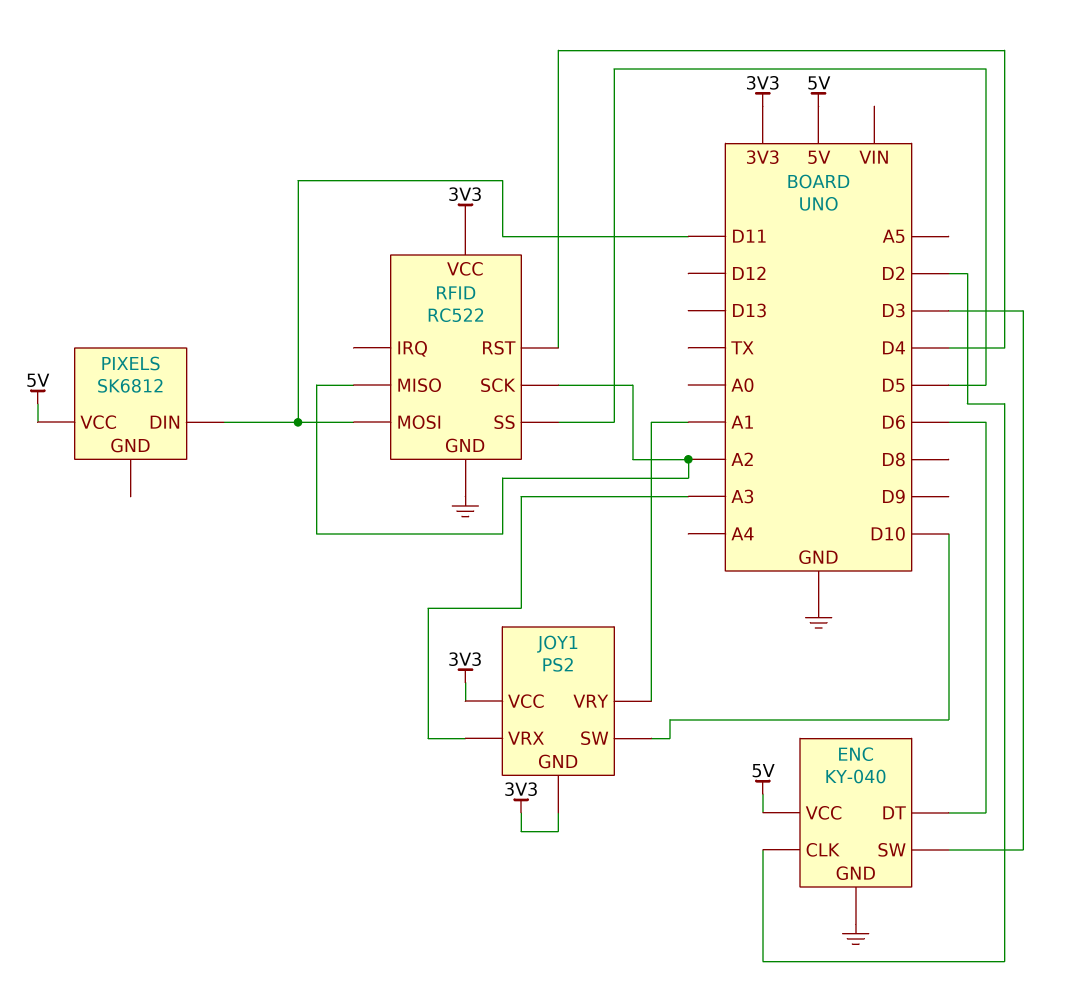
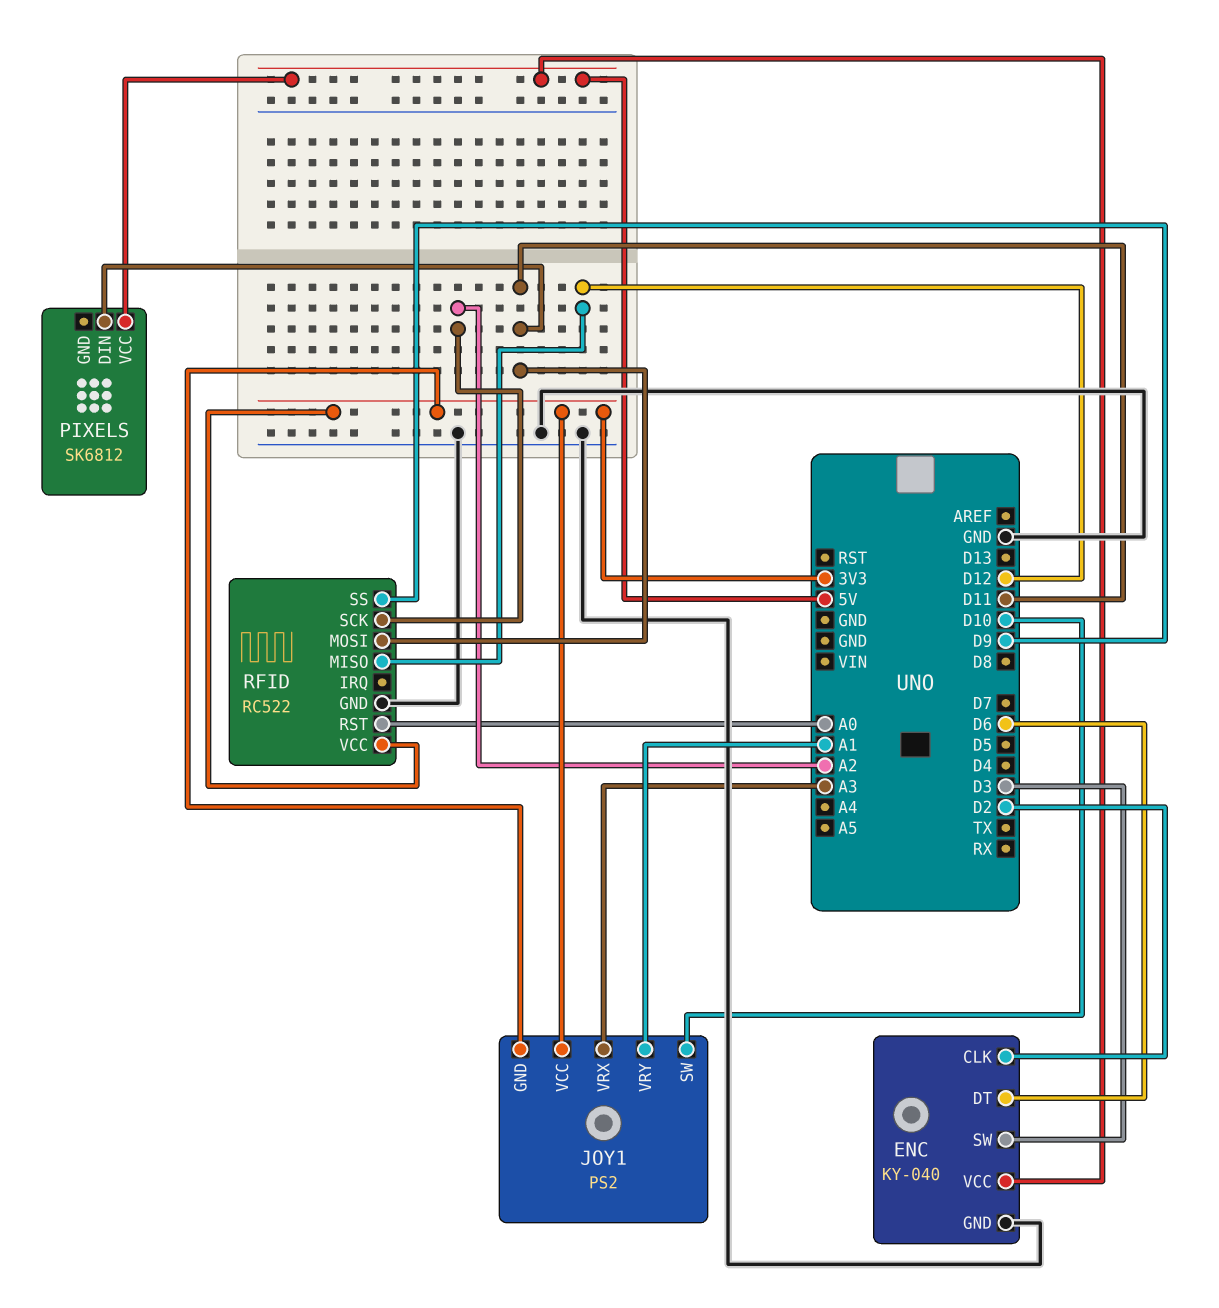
RFID pin MISO: A2 -> D12
RFID pin RST: D4 -> A0
RFID pin SS: D5 -> D9

